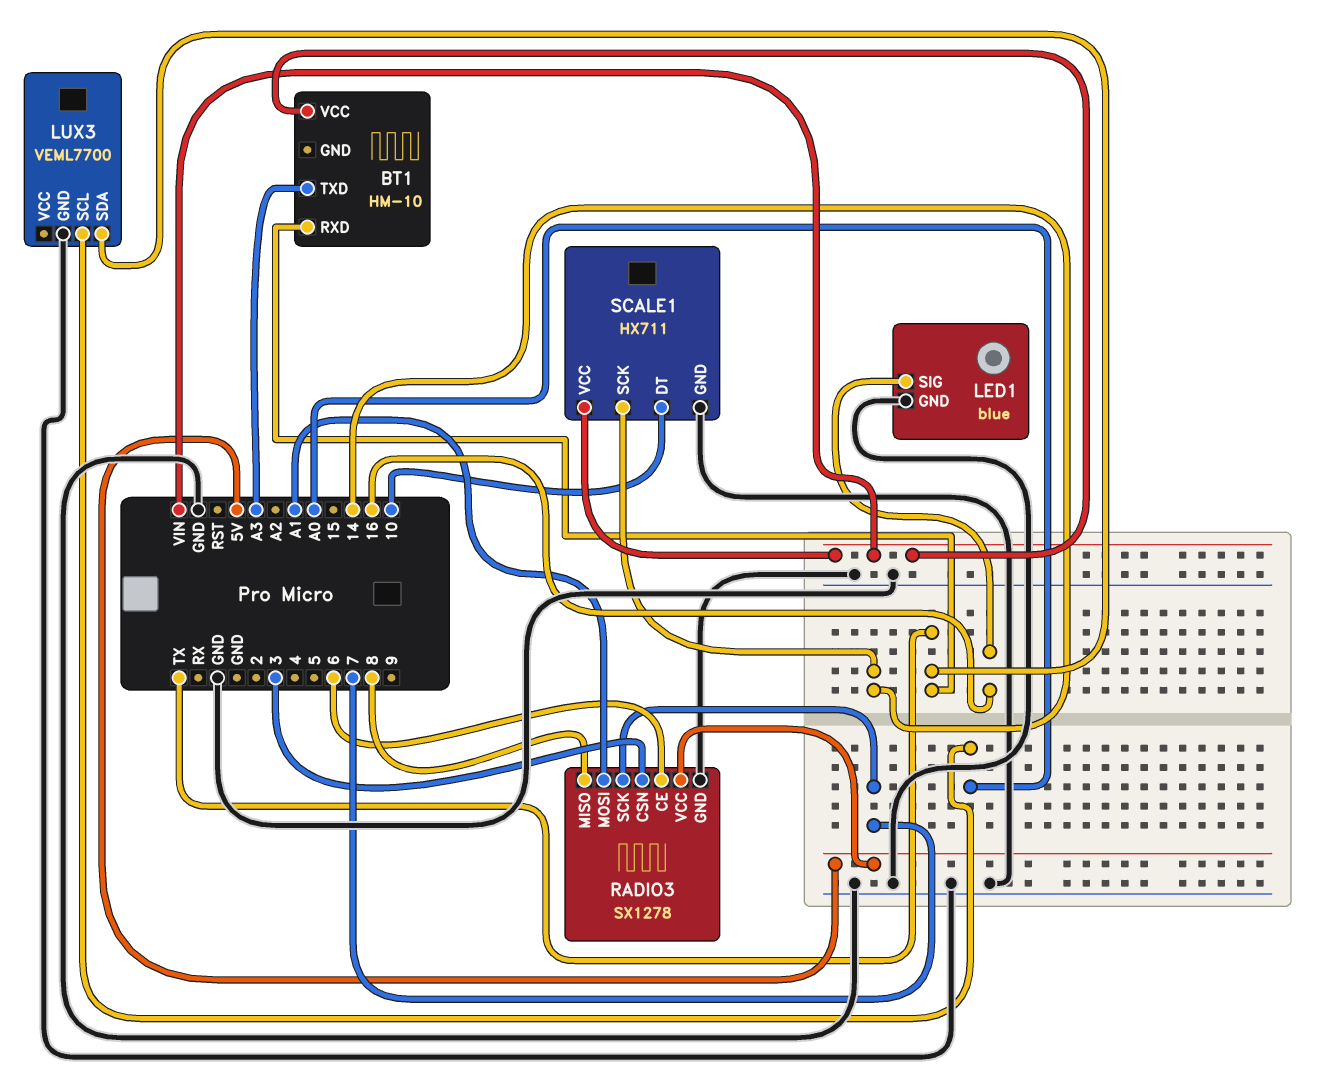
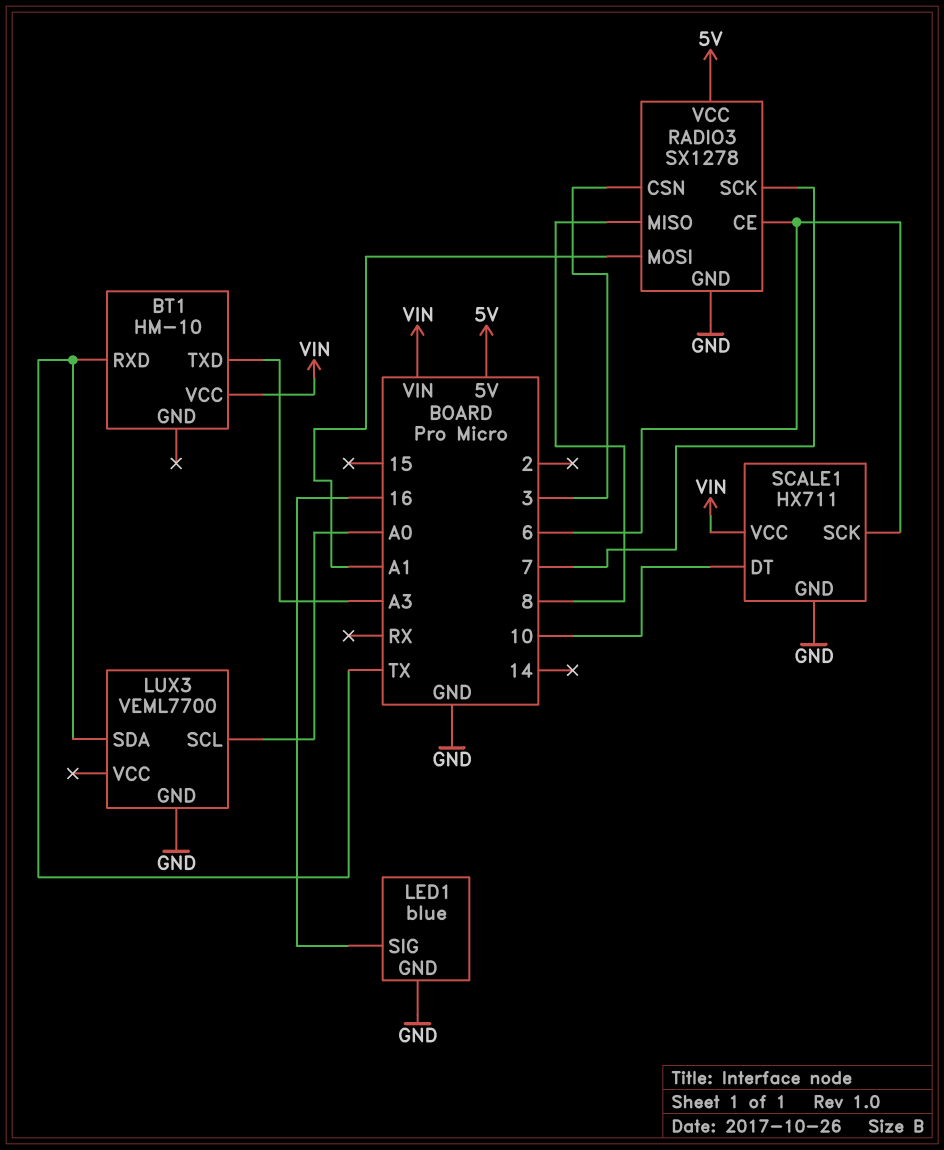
SCALE1 pin SCK: 14 -> 6

